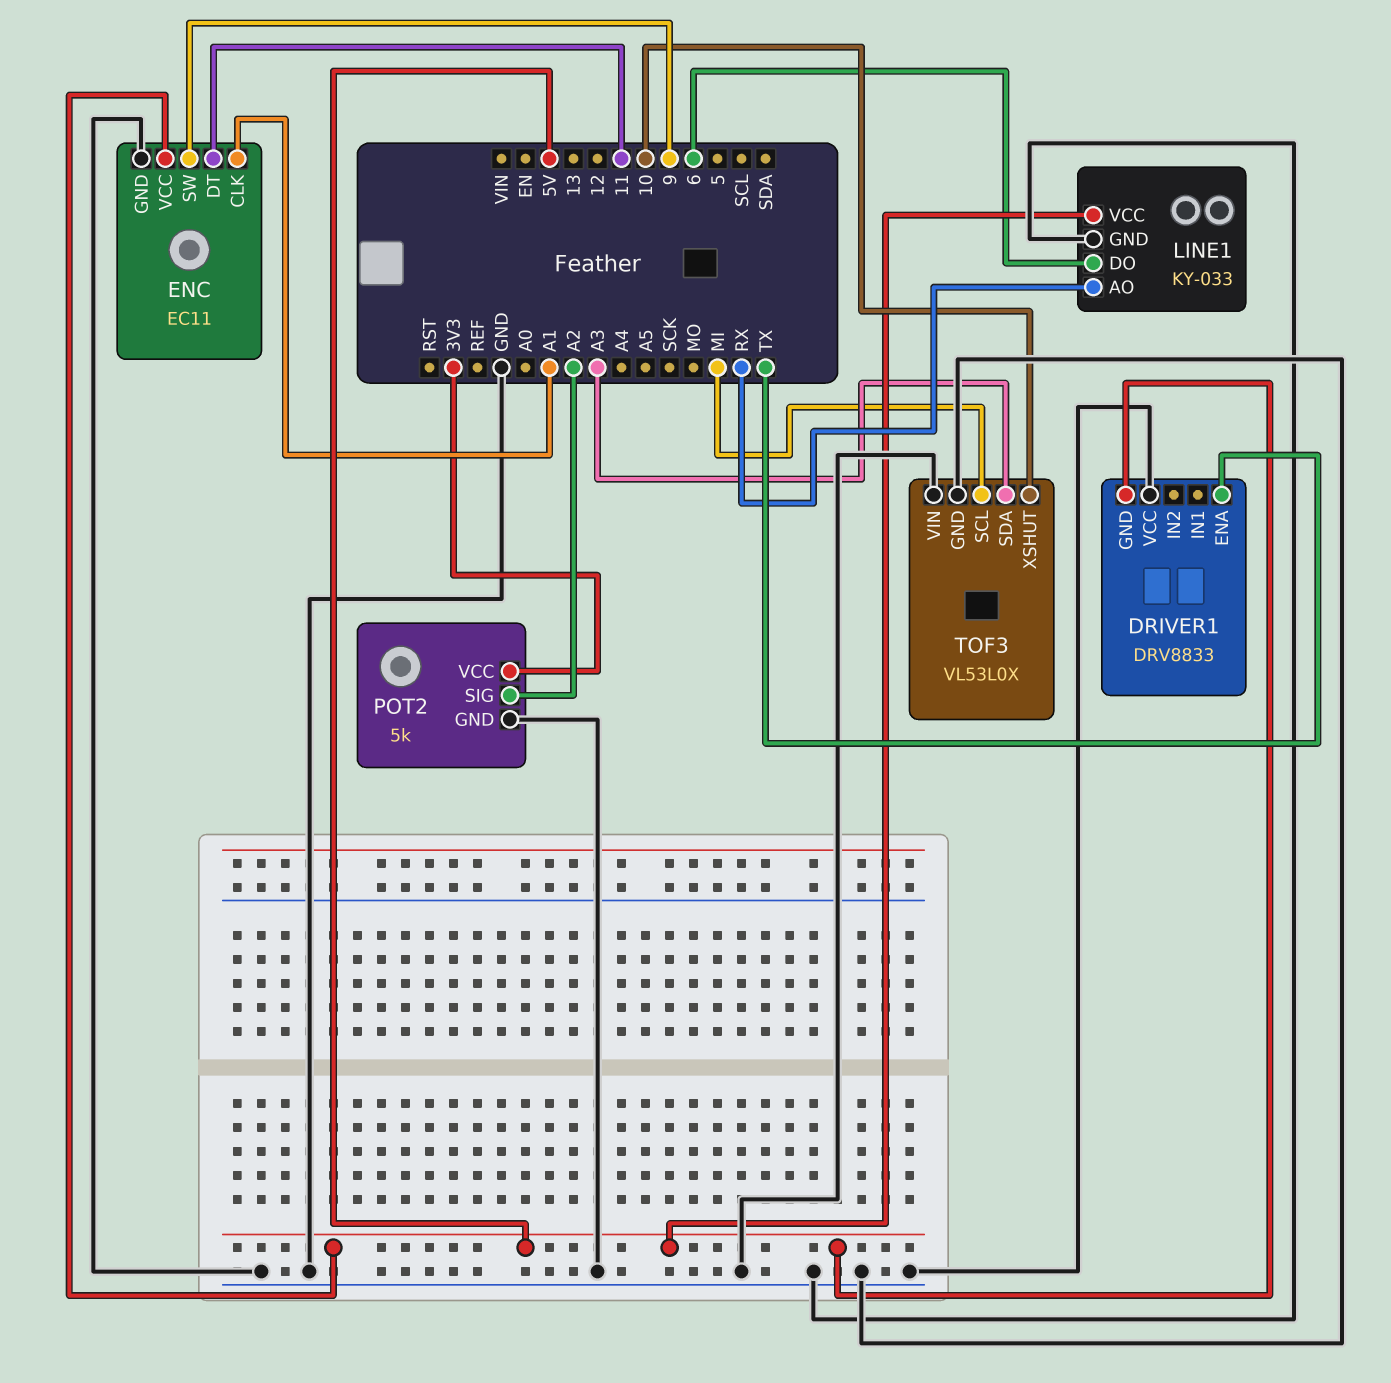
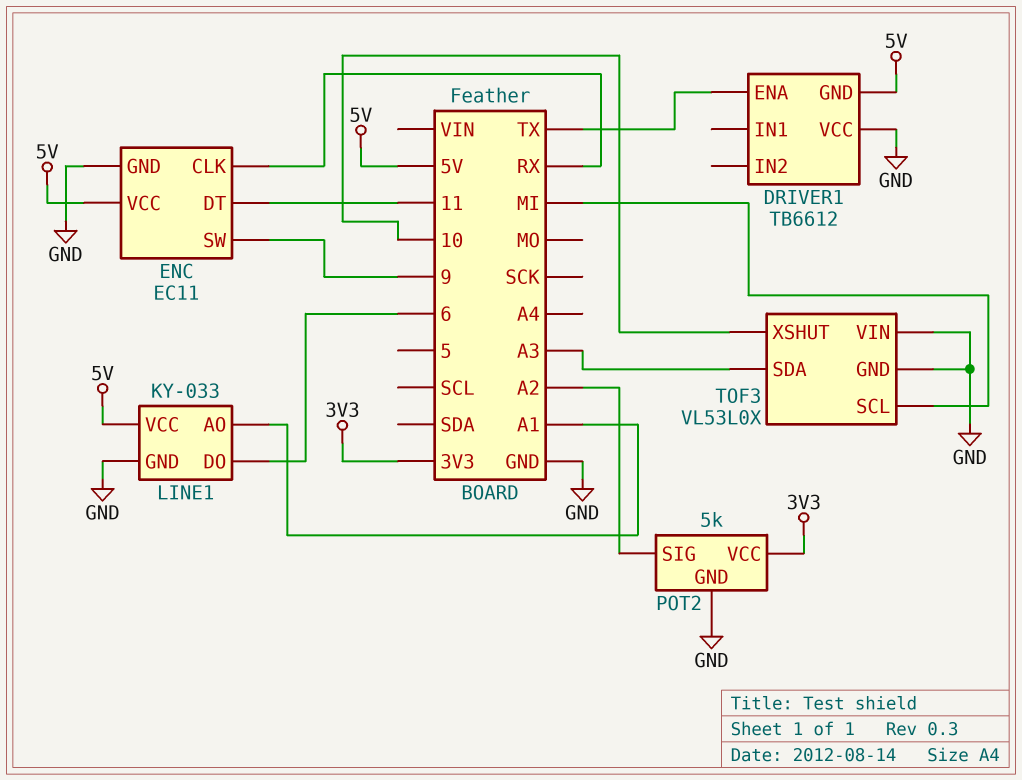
DRIVER1: DRV8833 -> TB6612
ENC pin CLK: A1 -> RX
LINE1 pin AO: RX -> A1

